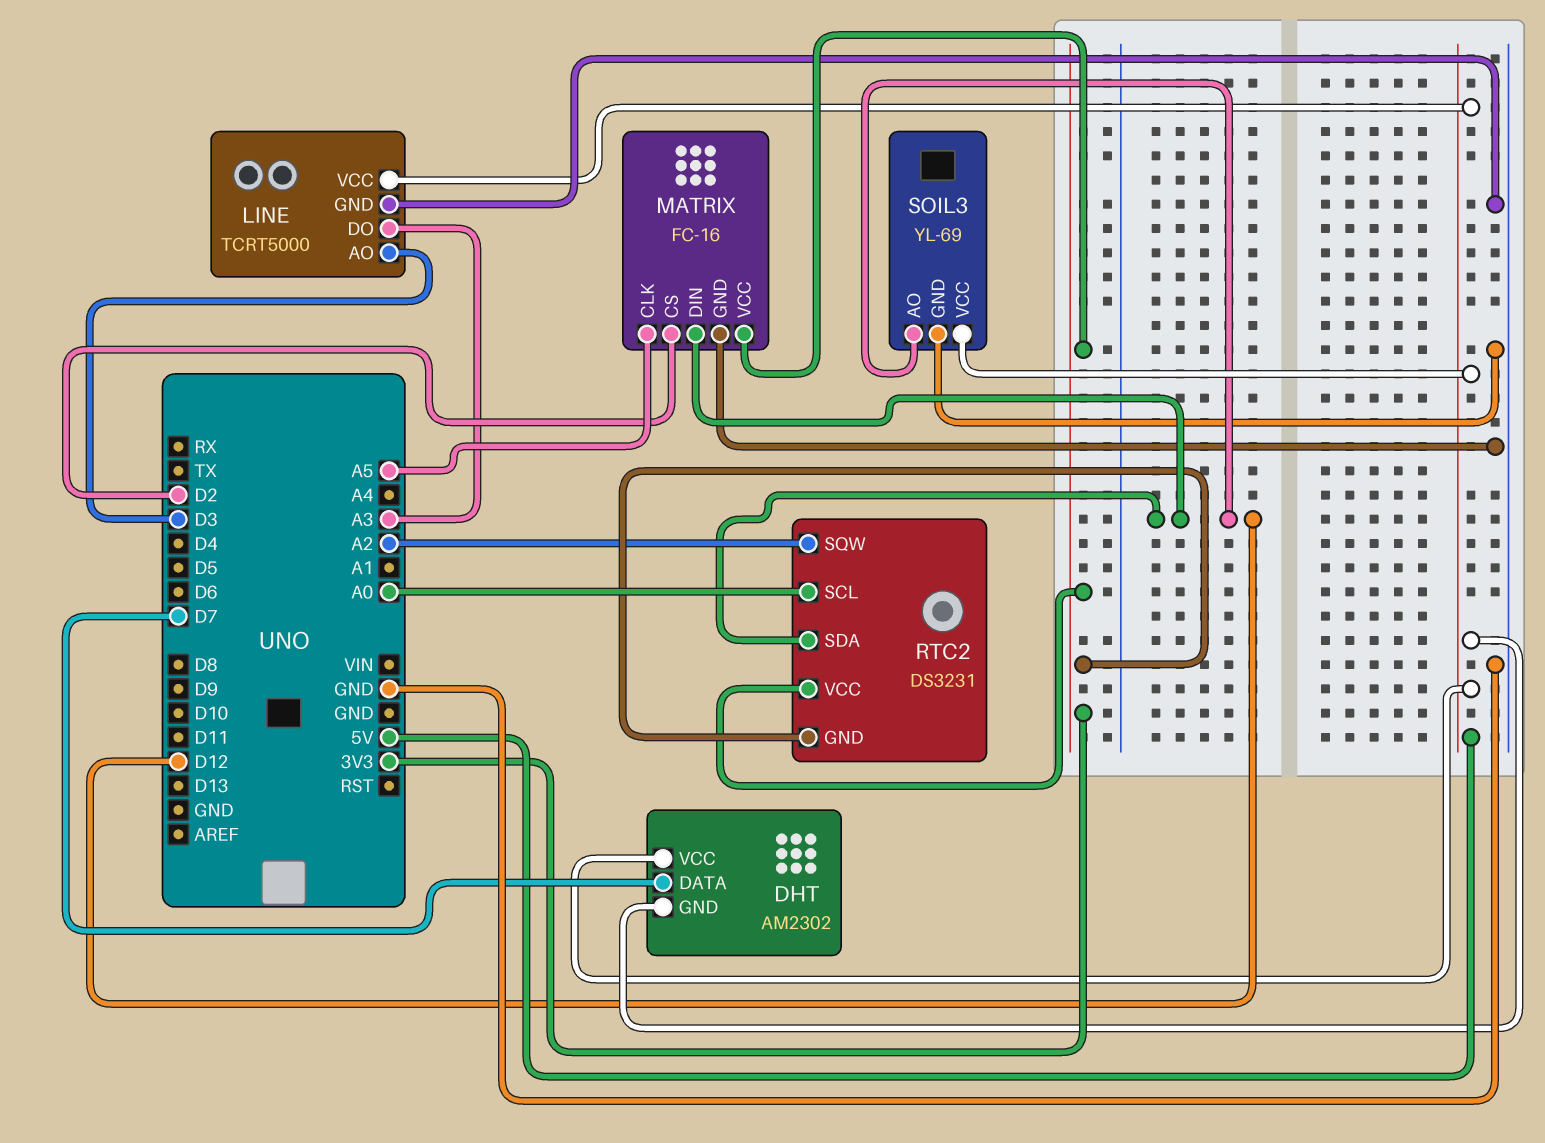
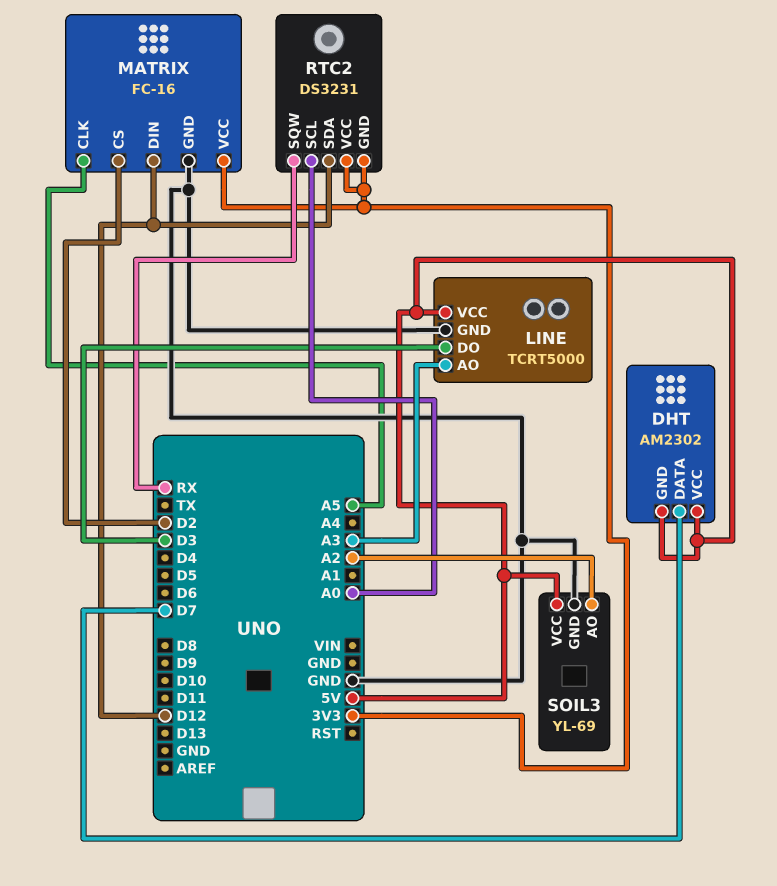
LINE pin AO: D3 -> A3
LINE pin DO: A3 -> D3
RTC2 pin SQW: A2 -> RX
SOIL3 pin AO: D12 -> A2

